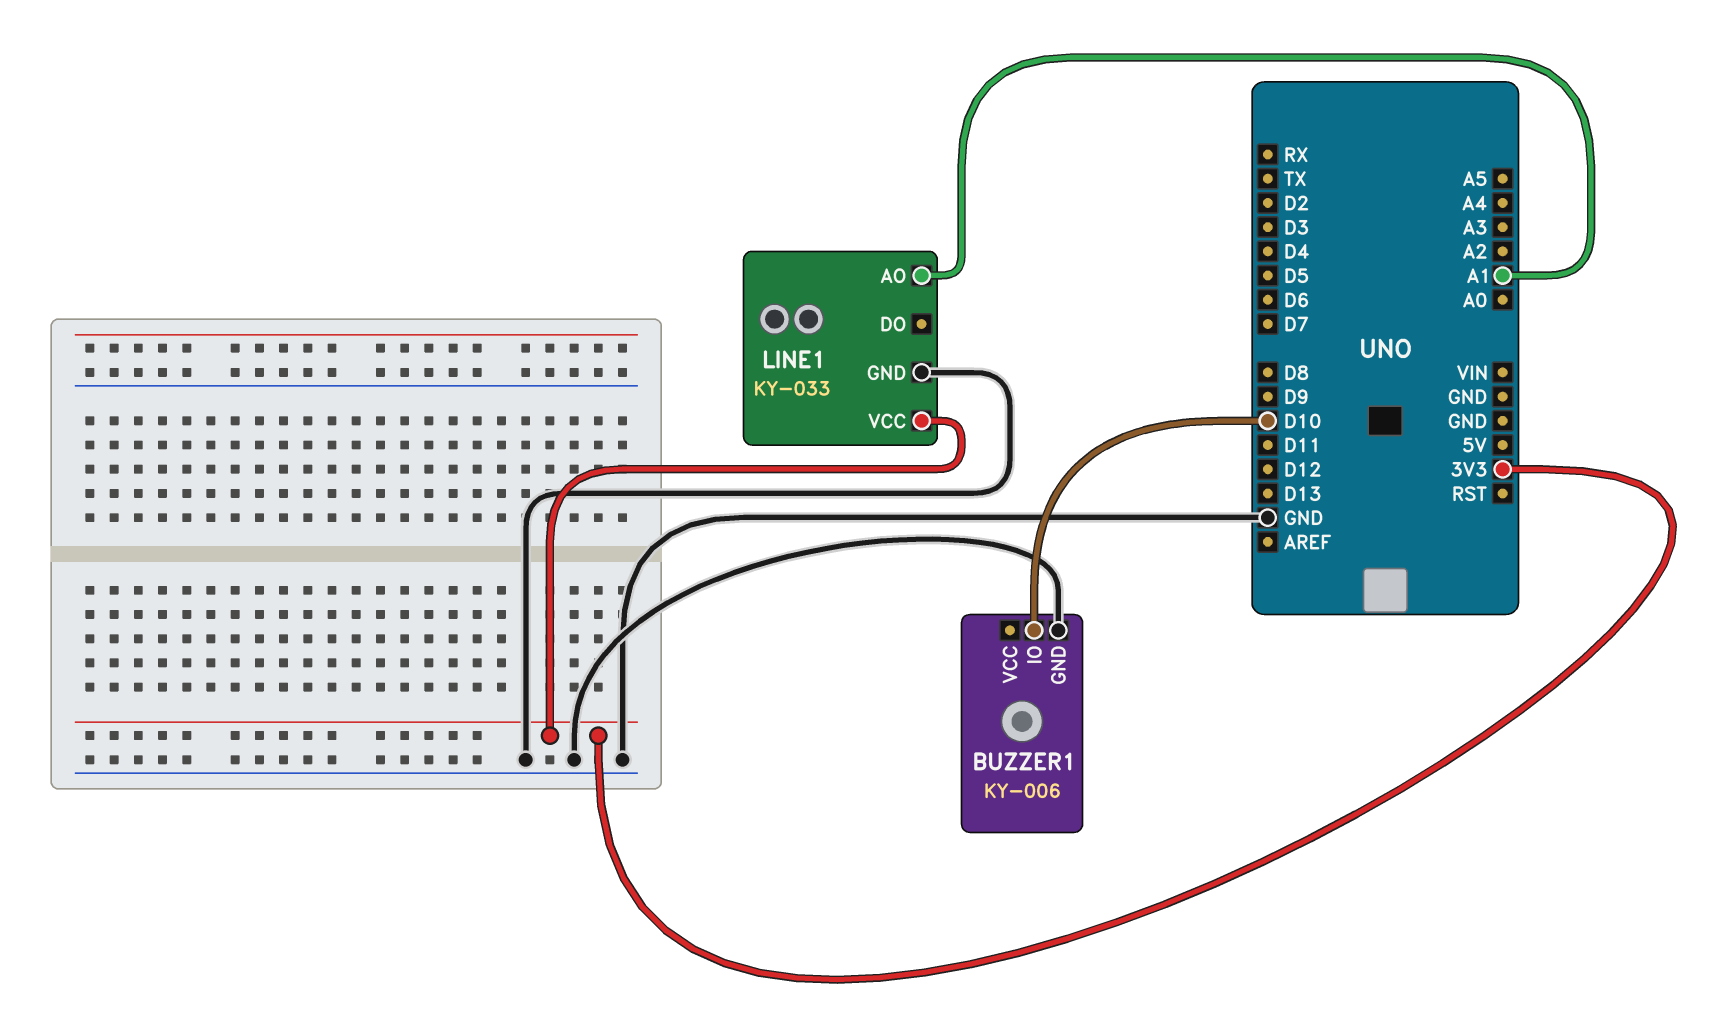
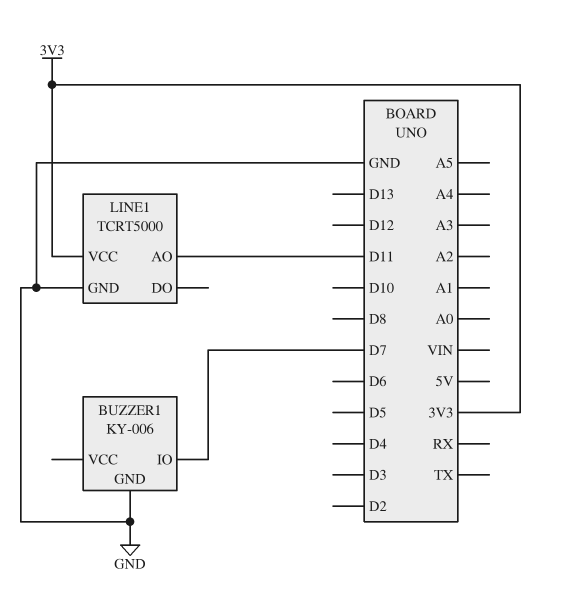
BUZZER1 pin IO: D10 -> D7
LINE1: KY-033 -> TCRT5000
LINE1 pin AO: A1 -> D11

